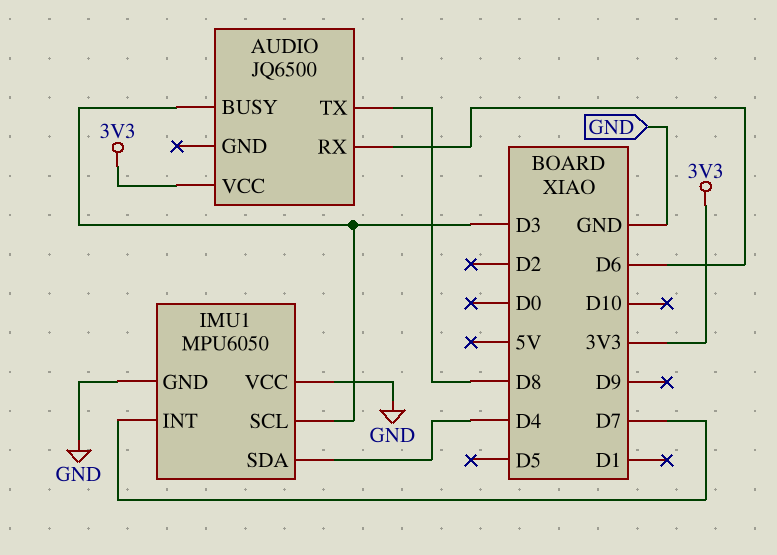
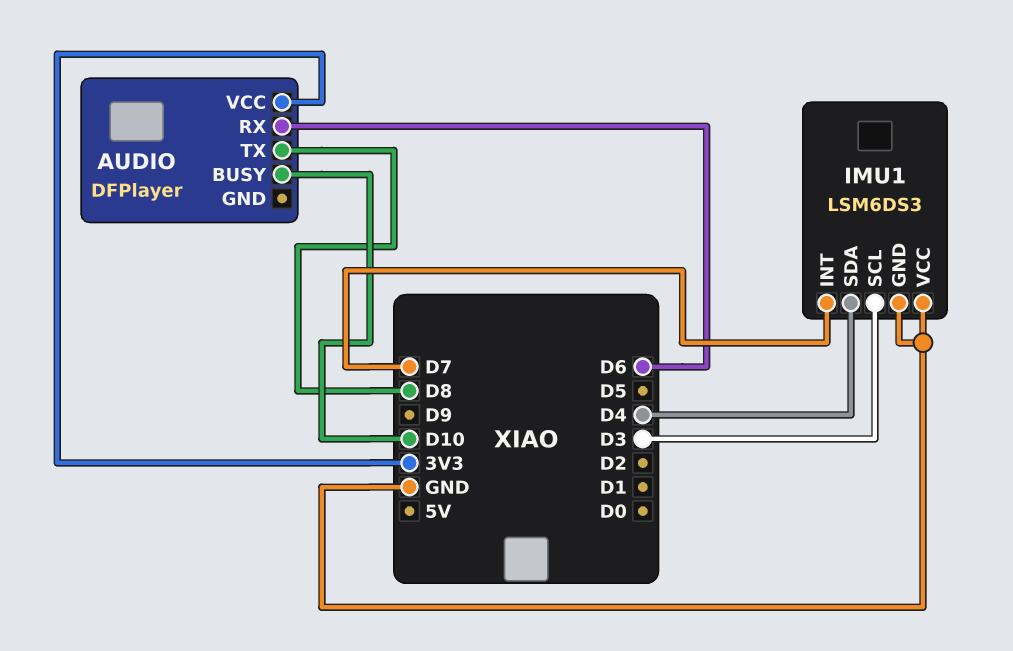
AUDIO: JQ6500 -> DFPlayer
AUDIO pin BUSY: D3 -> D10
IMU1: MPU6050 -> LSM6DS3

